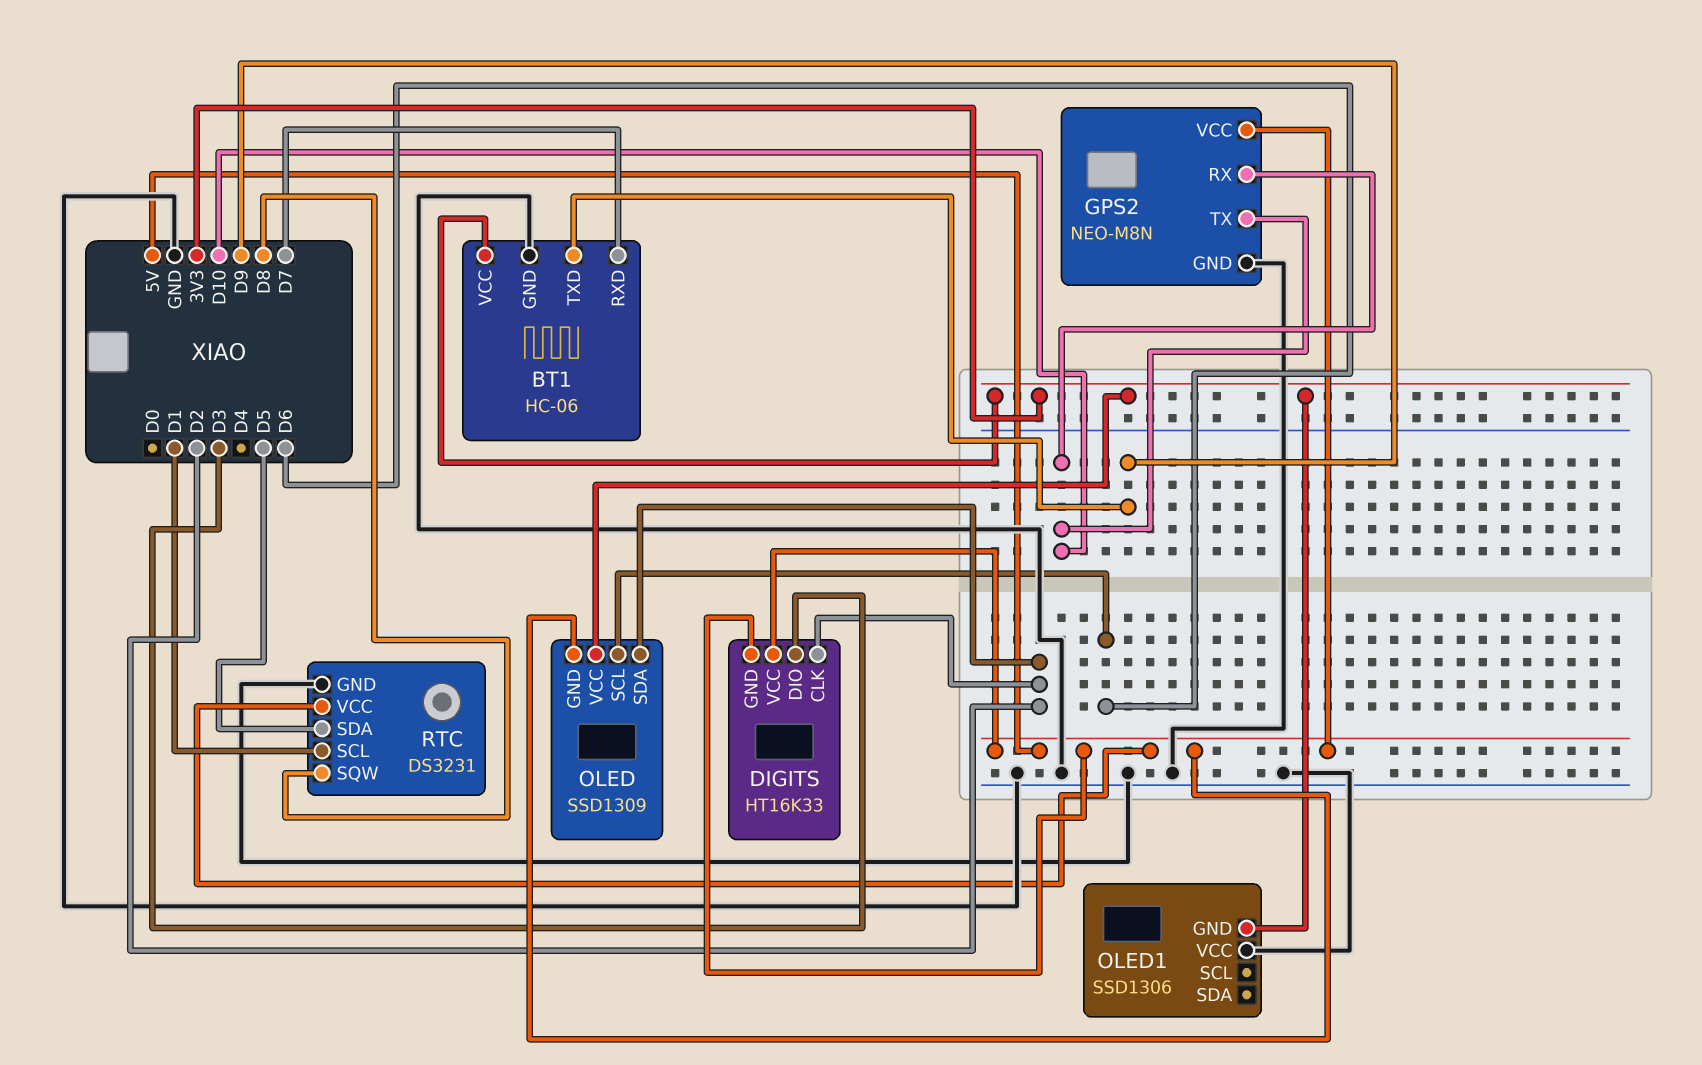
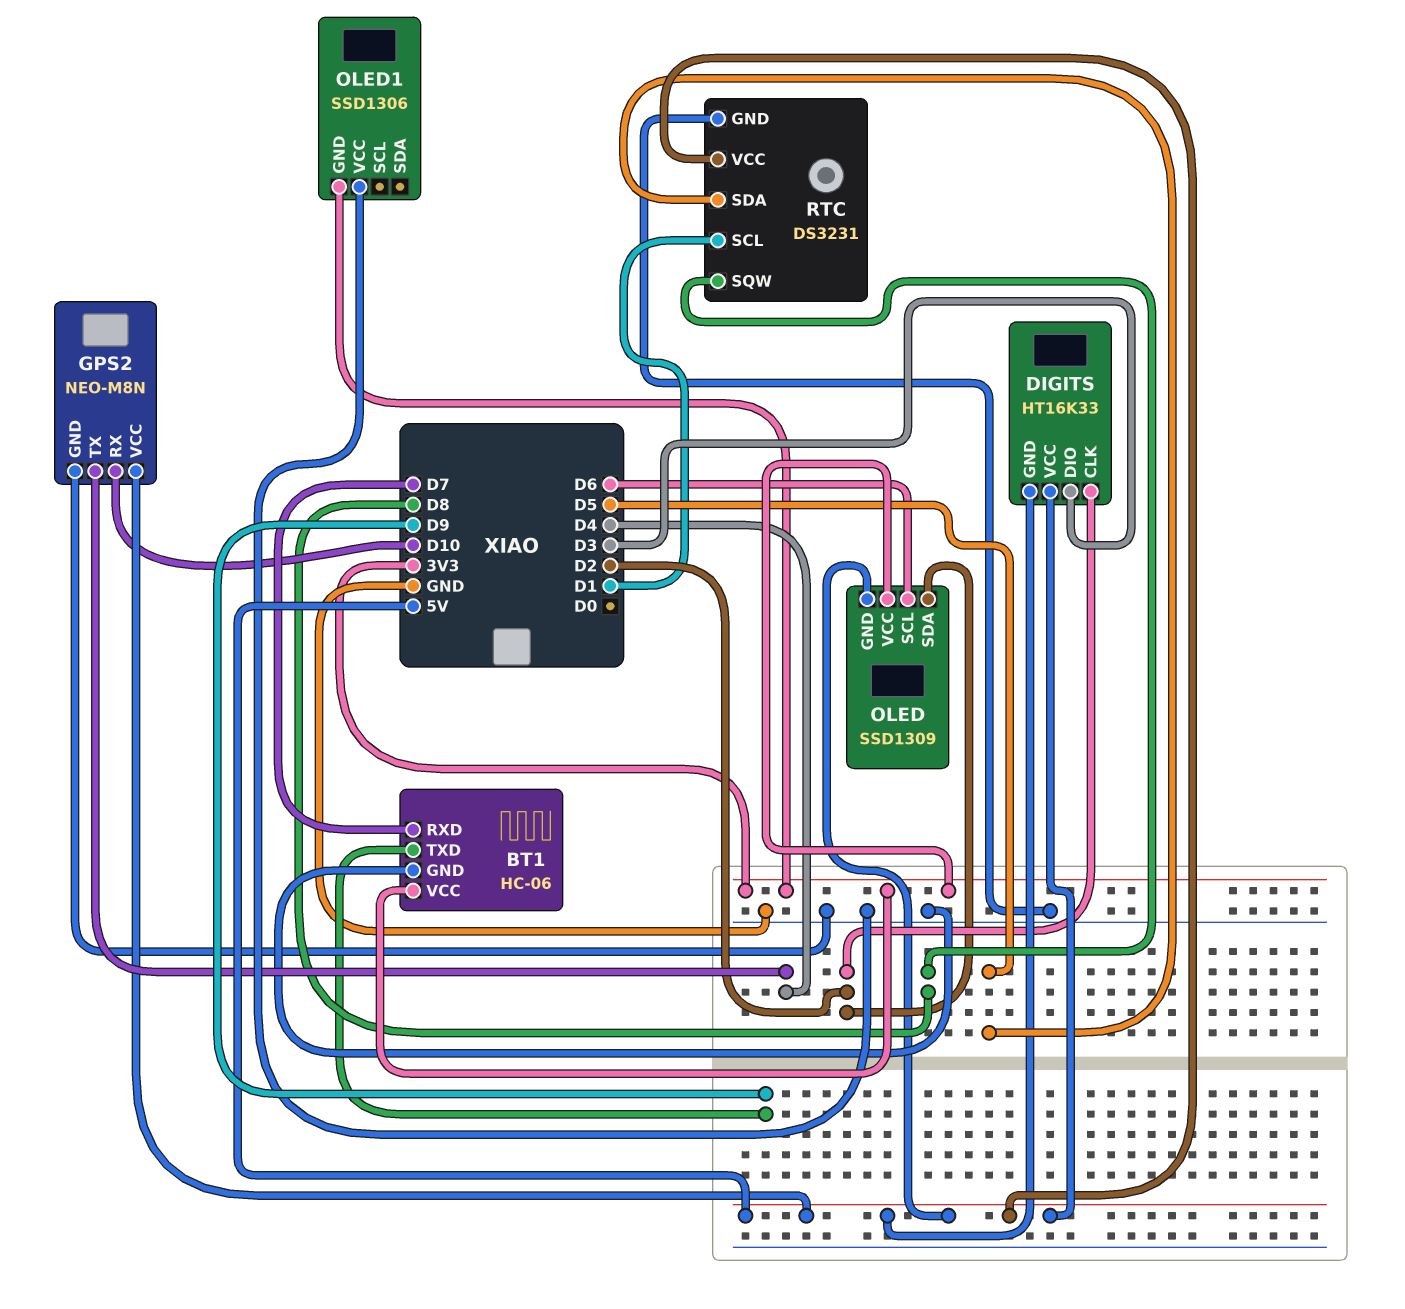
GPS2 pin TX: D10 -> D4

